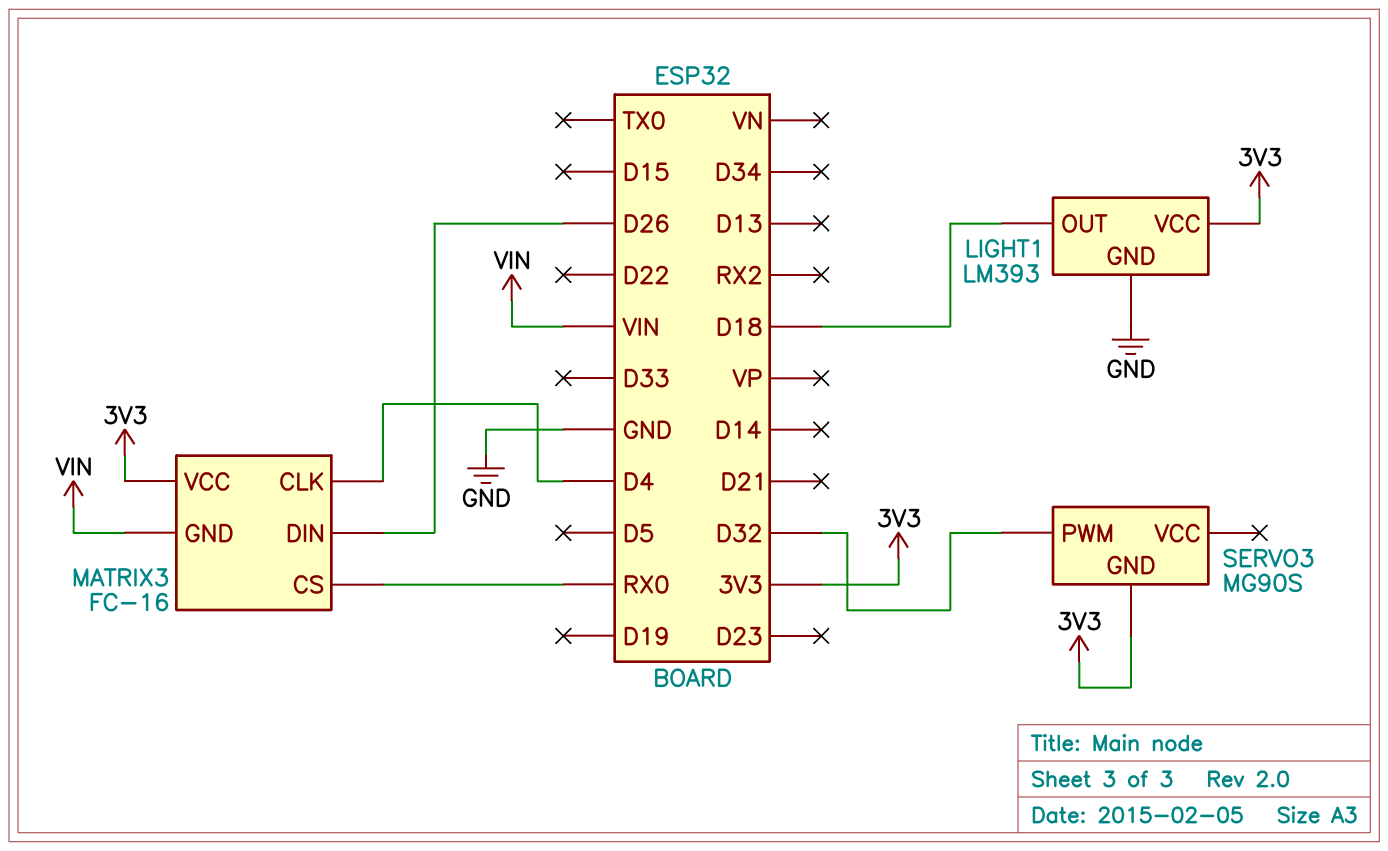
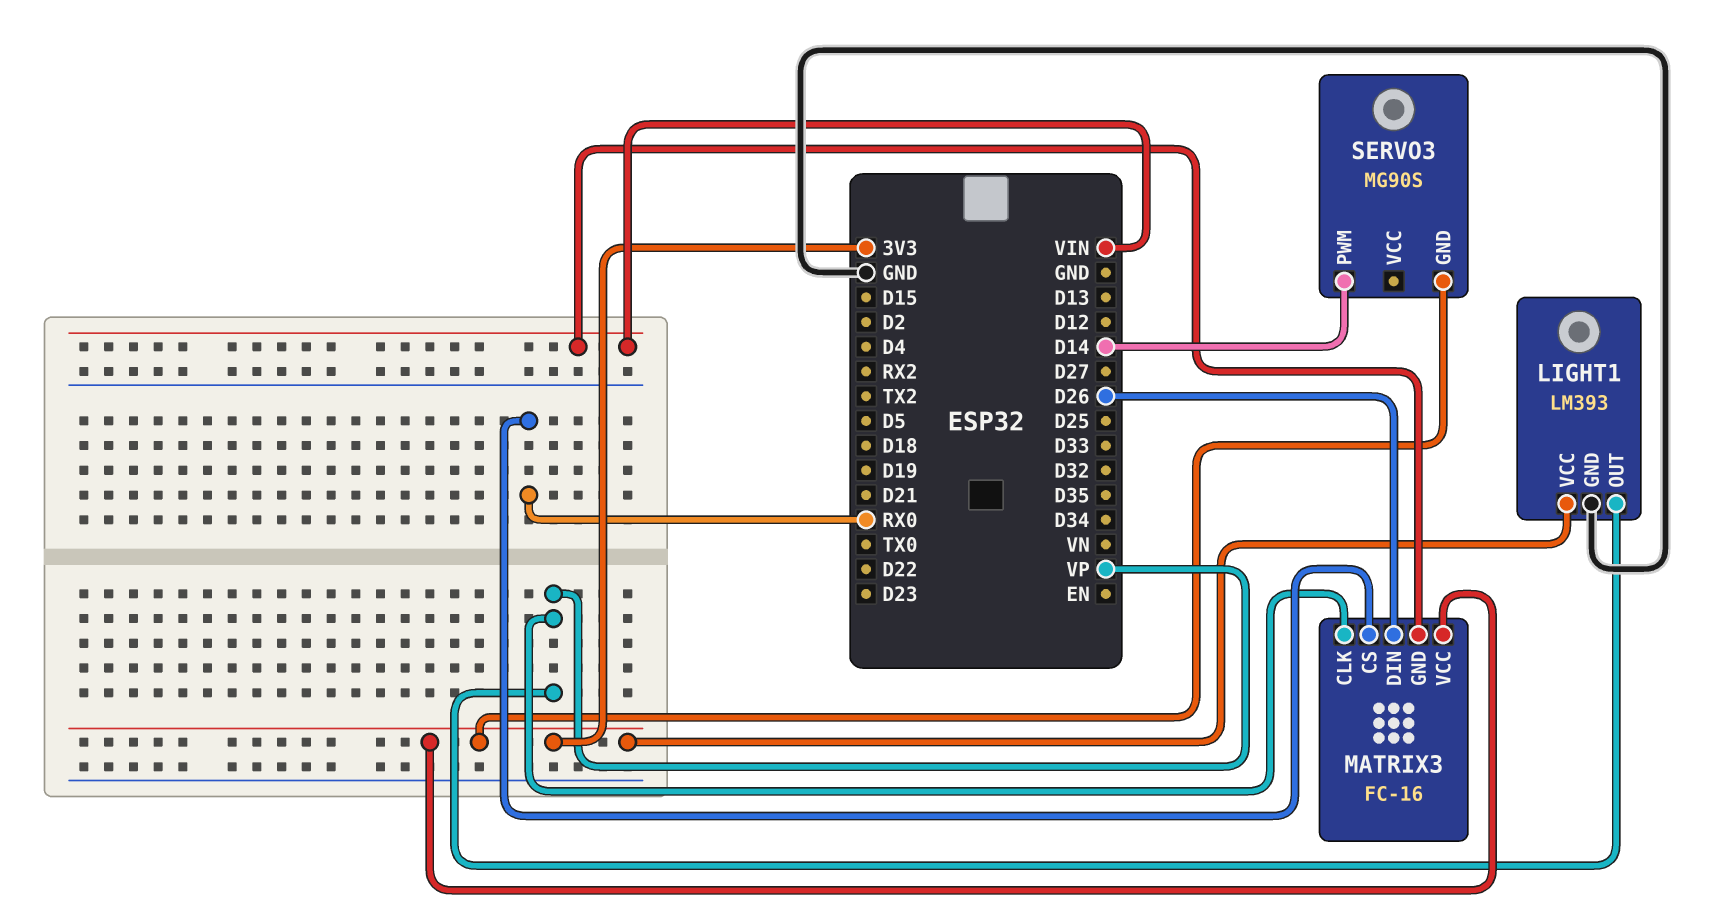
LIGHT1 pin OUT: D18 -> VP
MATRIX3 pin CLK: D4 -> VP
SERVO3 pin PWM: D32 -> D14

